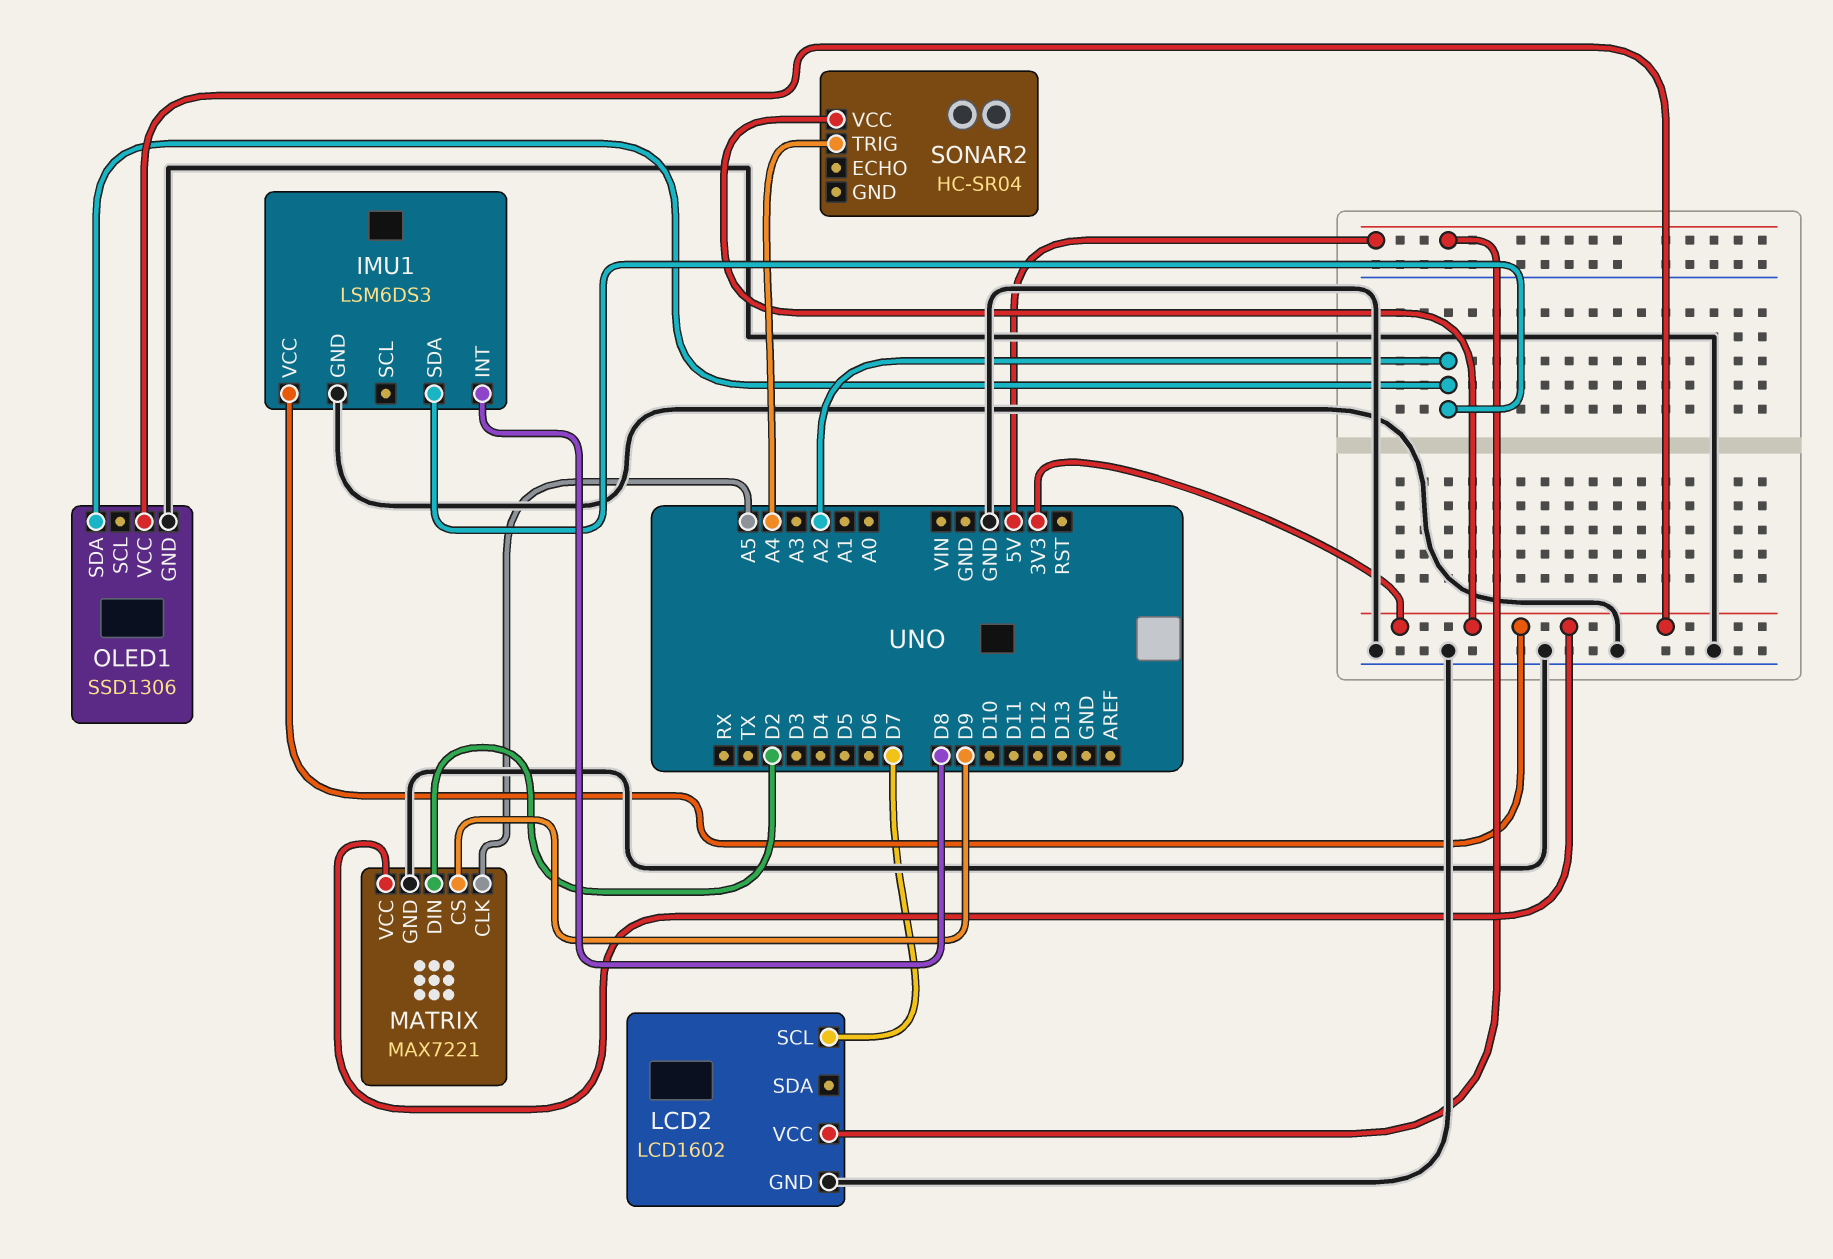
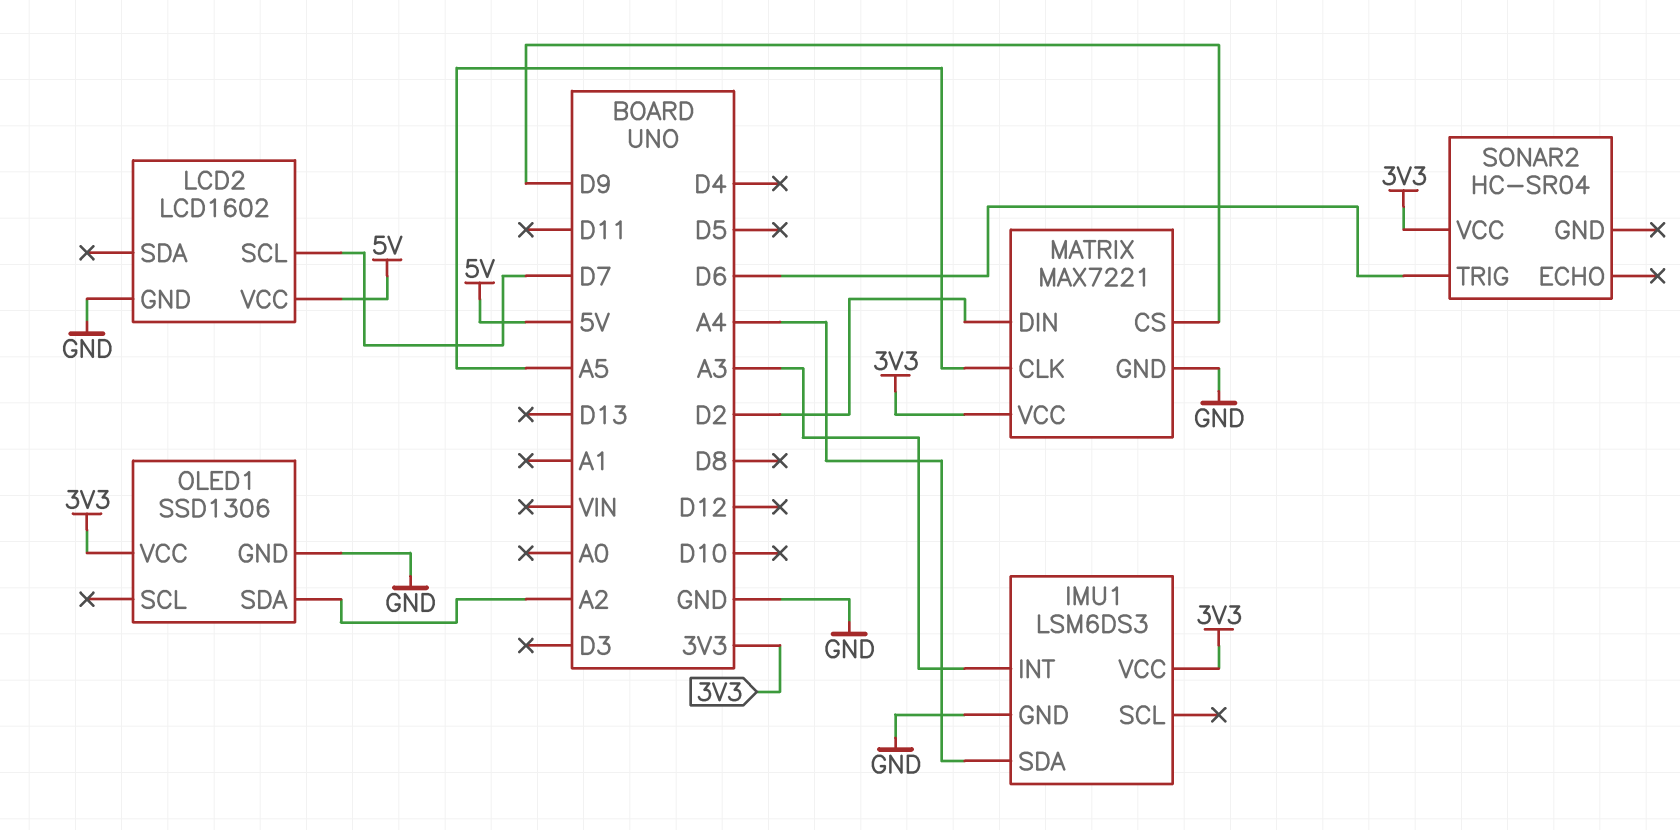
IMU1 pin INT: D8 -> A3
IMU1 pin SDA: A2 -> A4
SONAR2 pin TRIG: A4 -> D6

